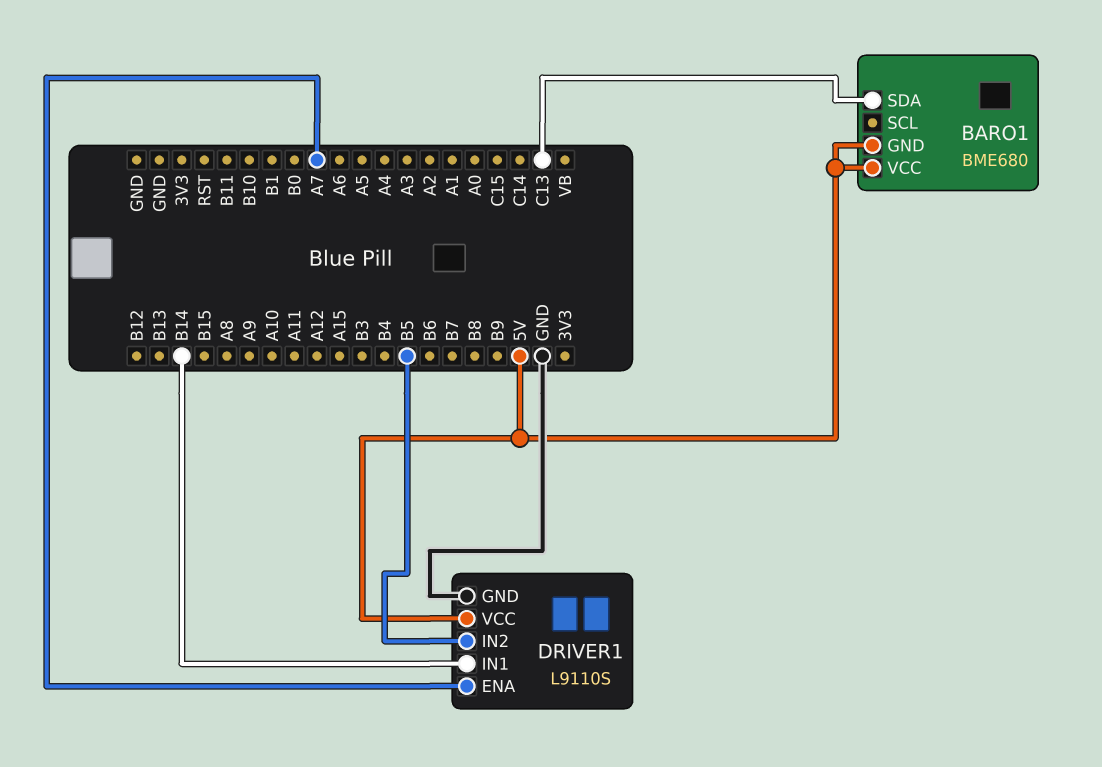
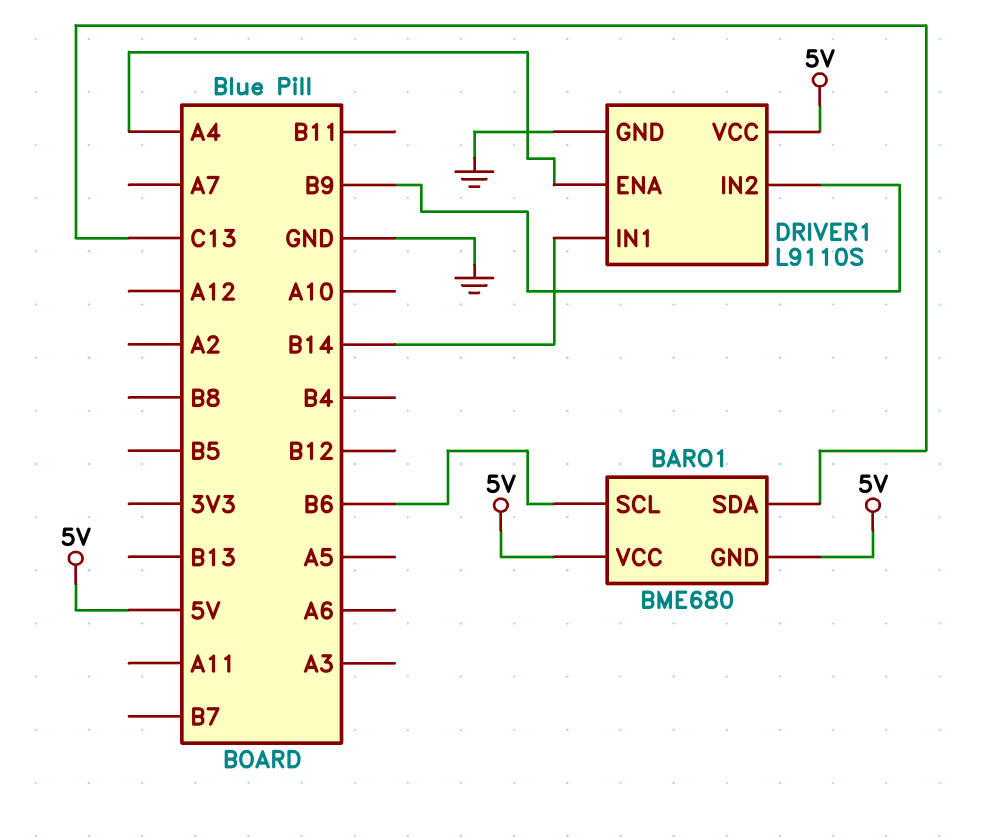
BARO1 pin SCL: none -> B6
DRIVER1 pin ENA: A7 -> A4
DRIVER1 pin IN2: B5 -> B9

